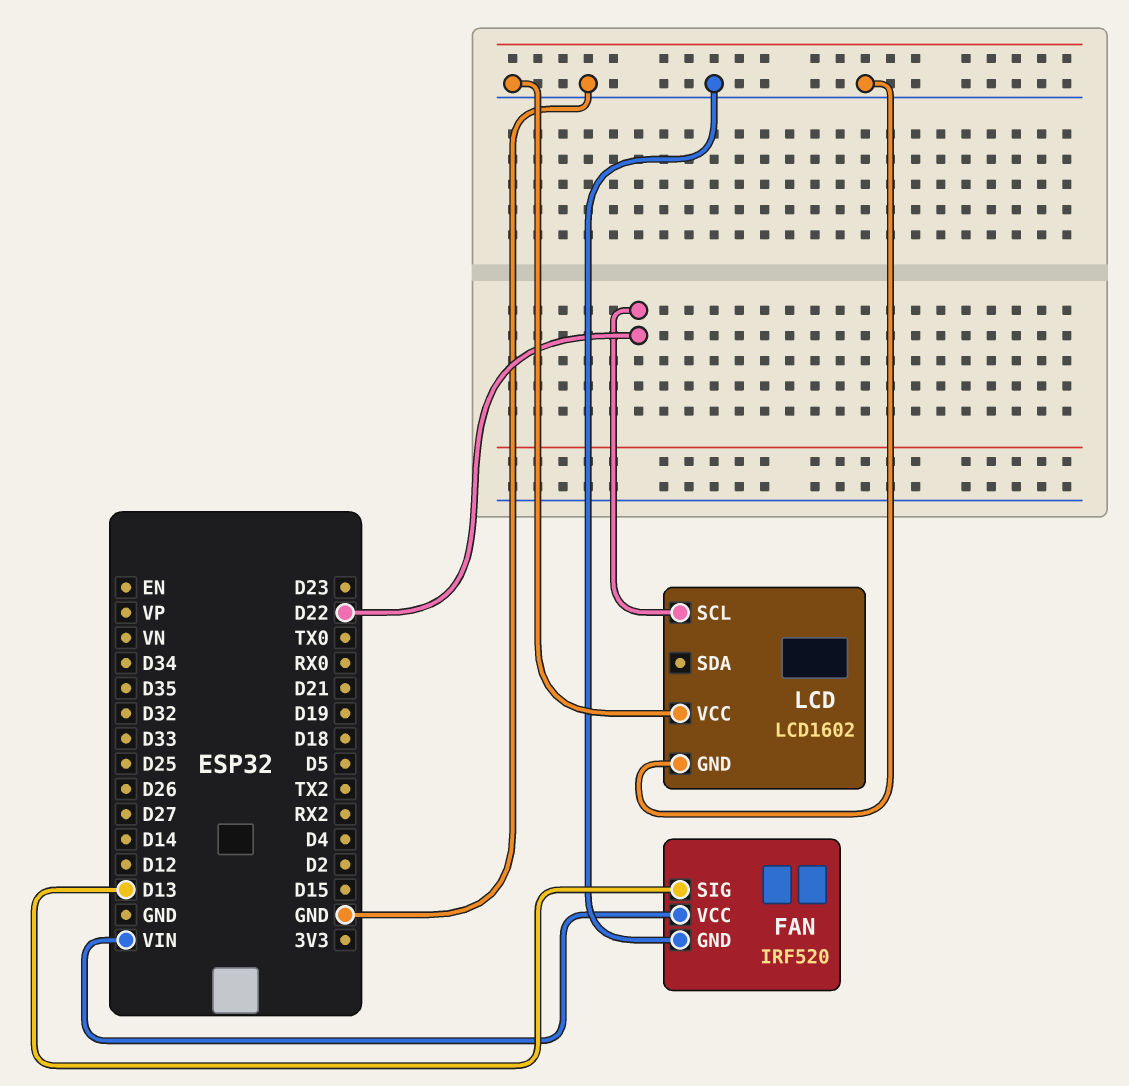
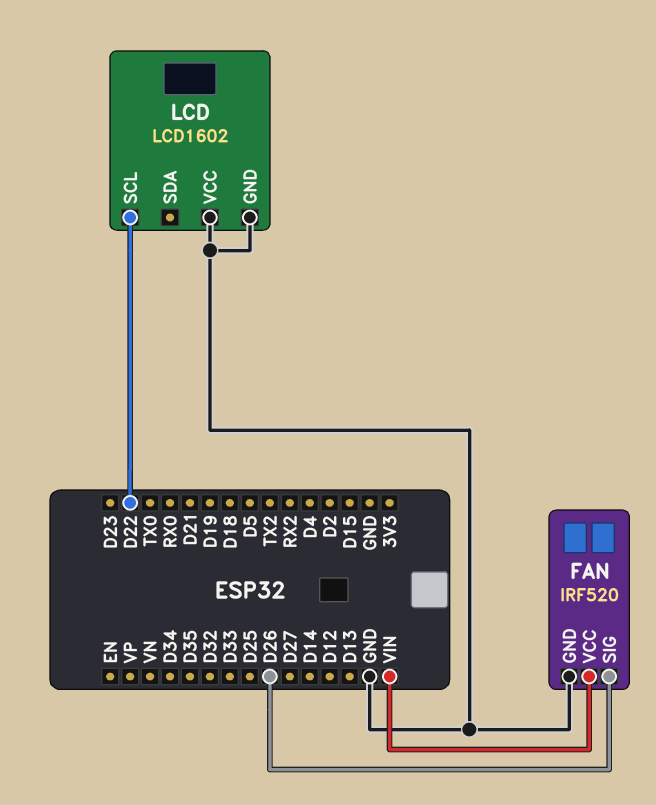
FAN pin SIG: D13 -> D26

